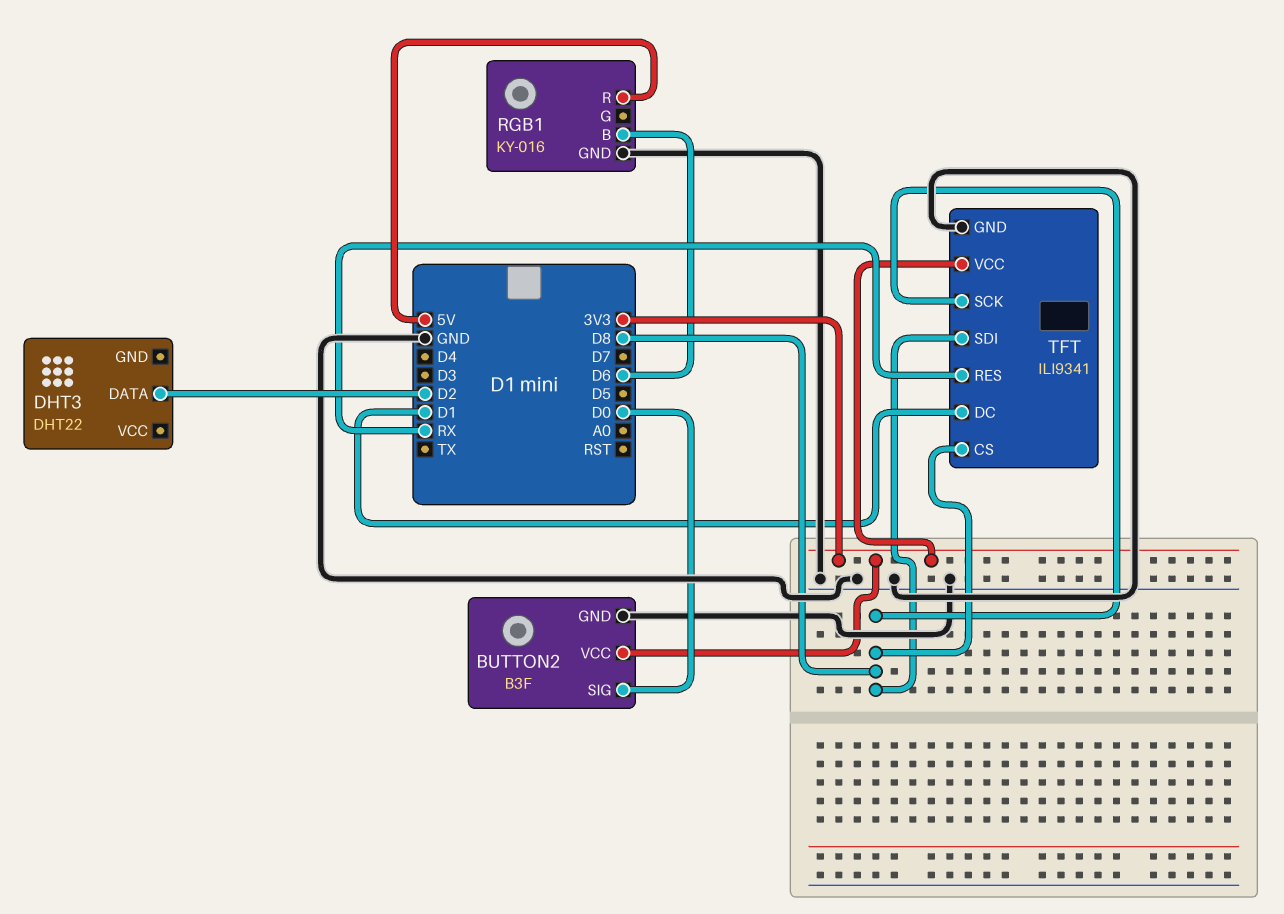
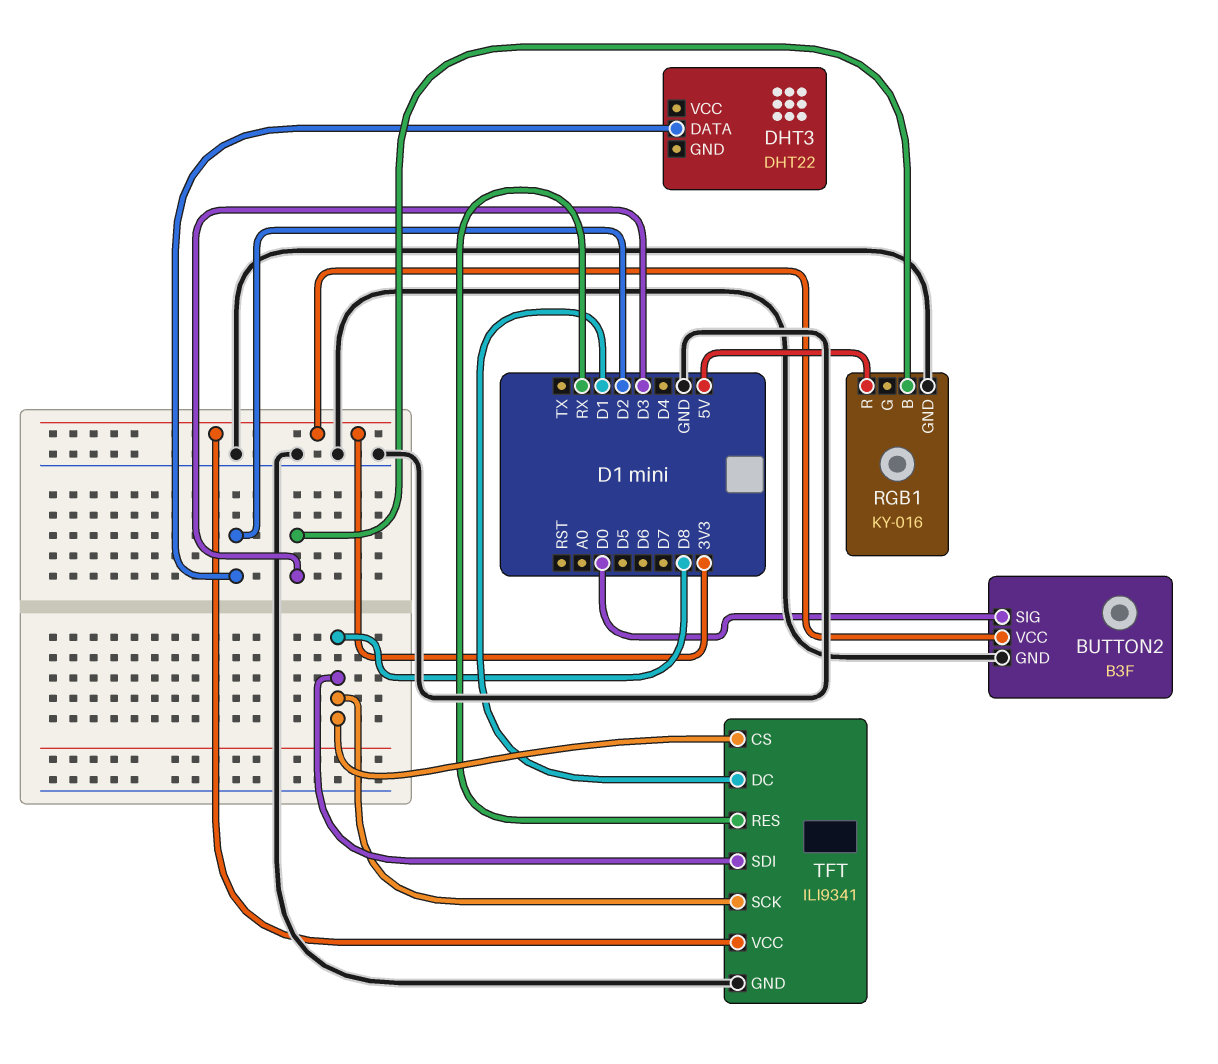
RGB1 pin B: D6 -> D3

